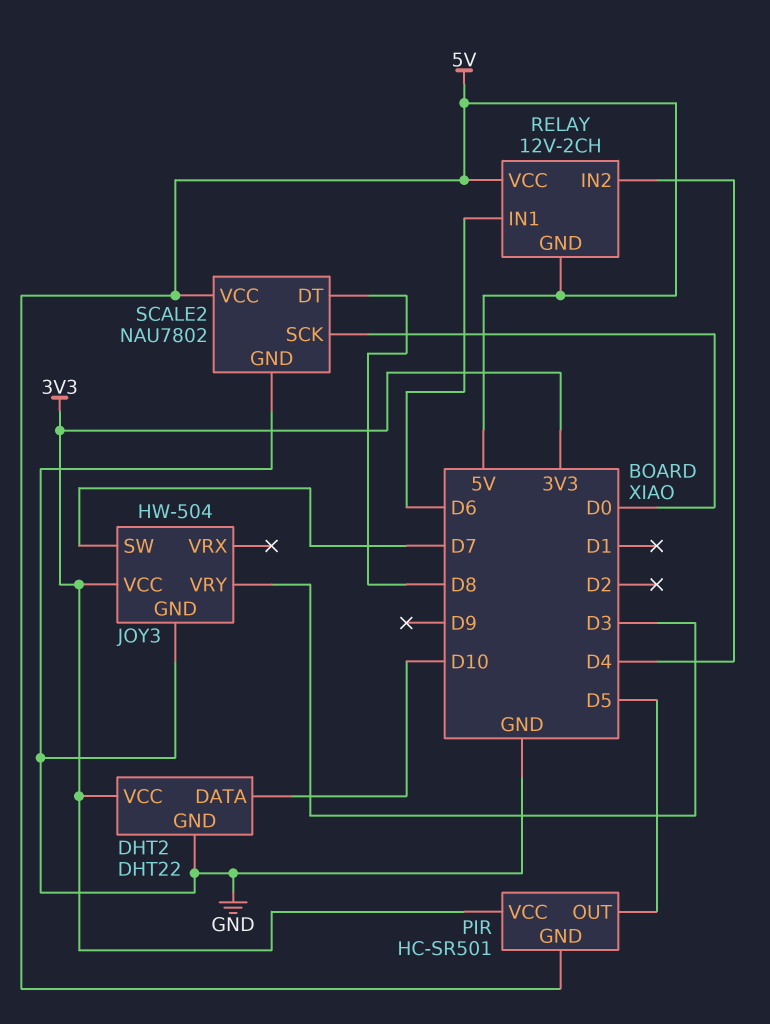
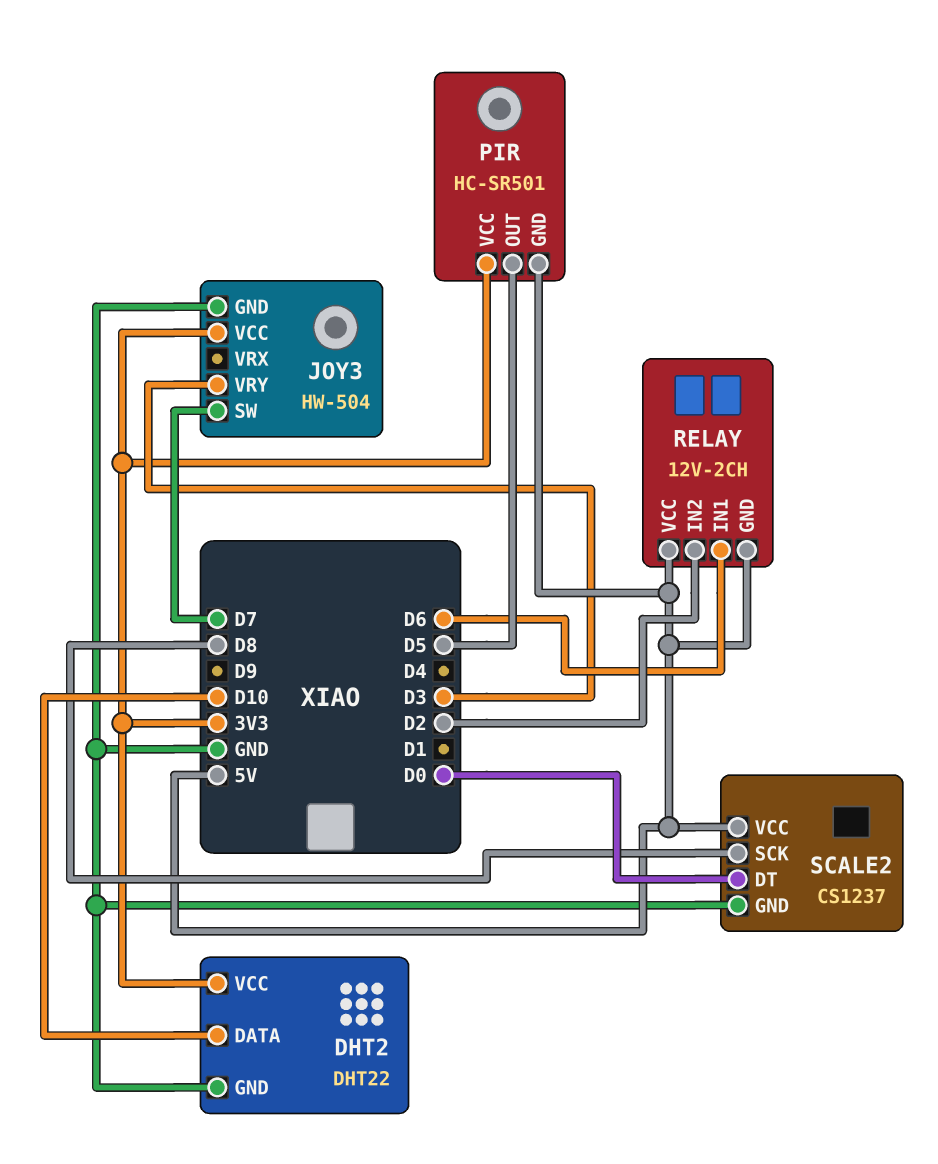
RELAY pin IN2: D4 -> D2
SCALE2: NAU7802 -> CS1237
SCALE2 pin DT: D8 -> D0
SCALE2 pin SCK: D0 -> D8

